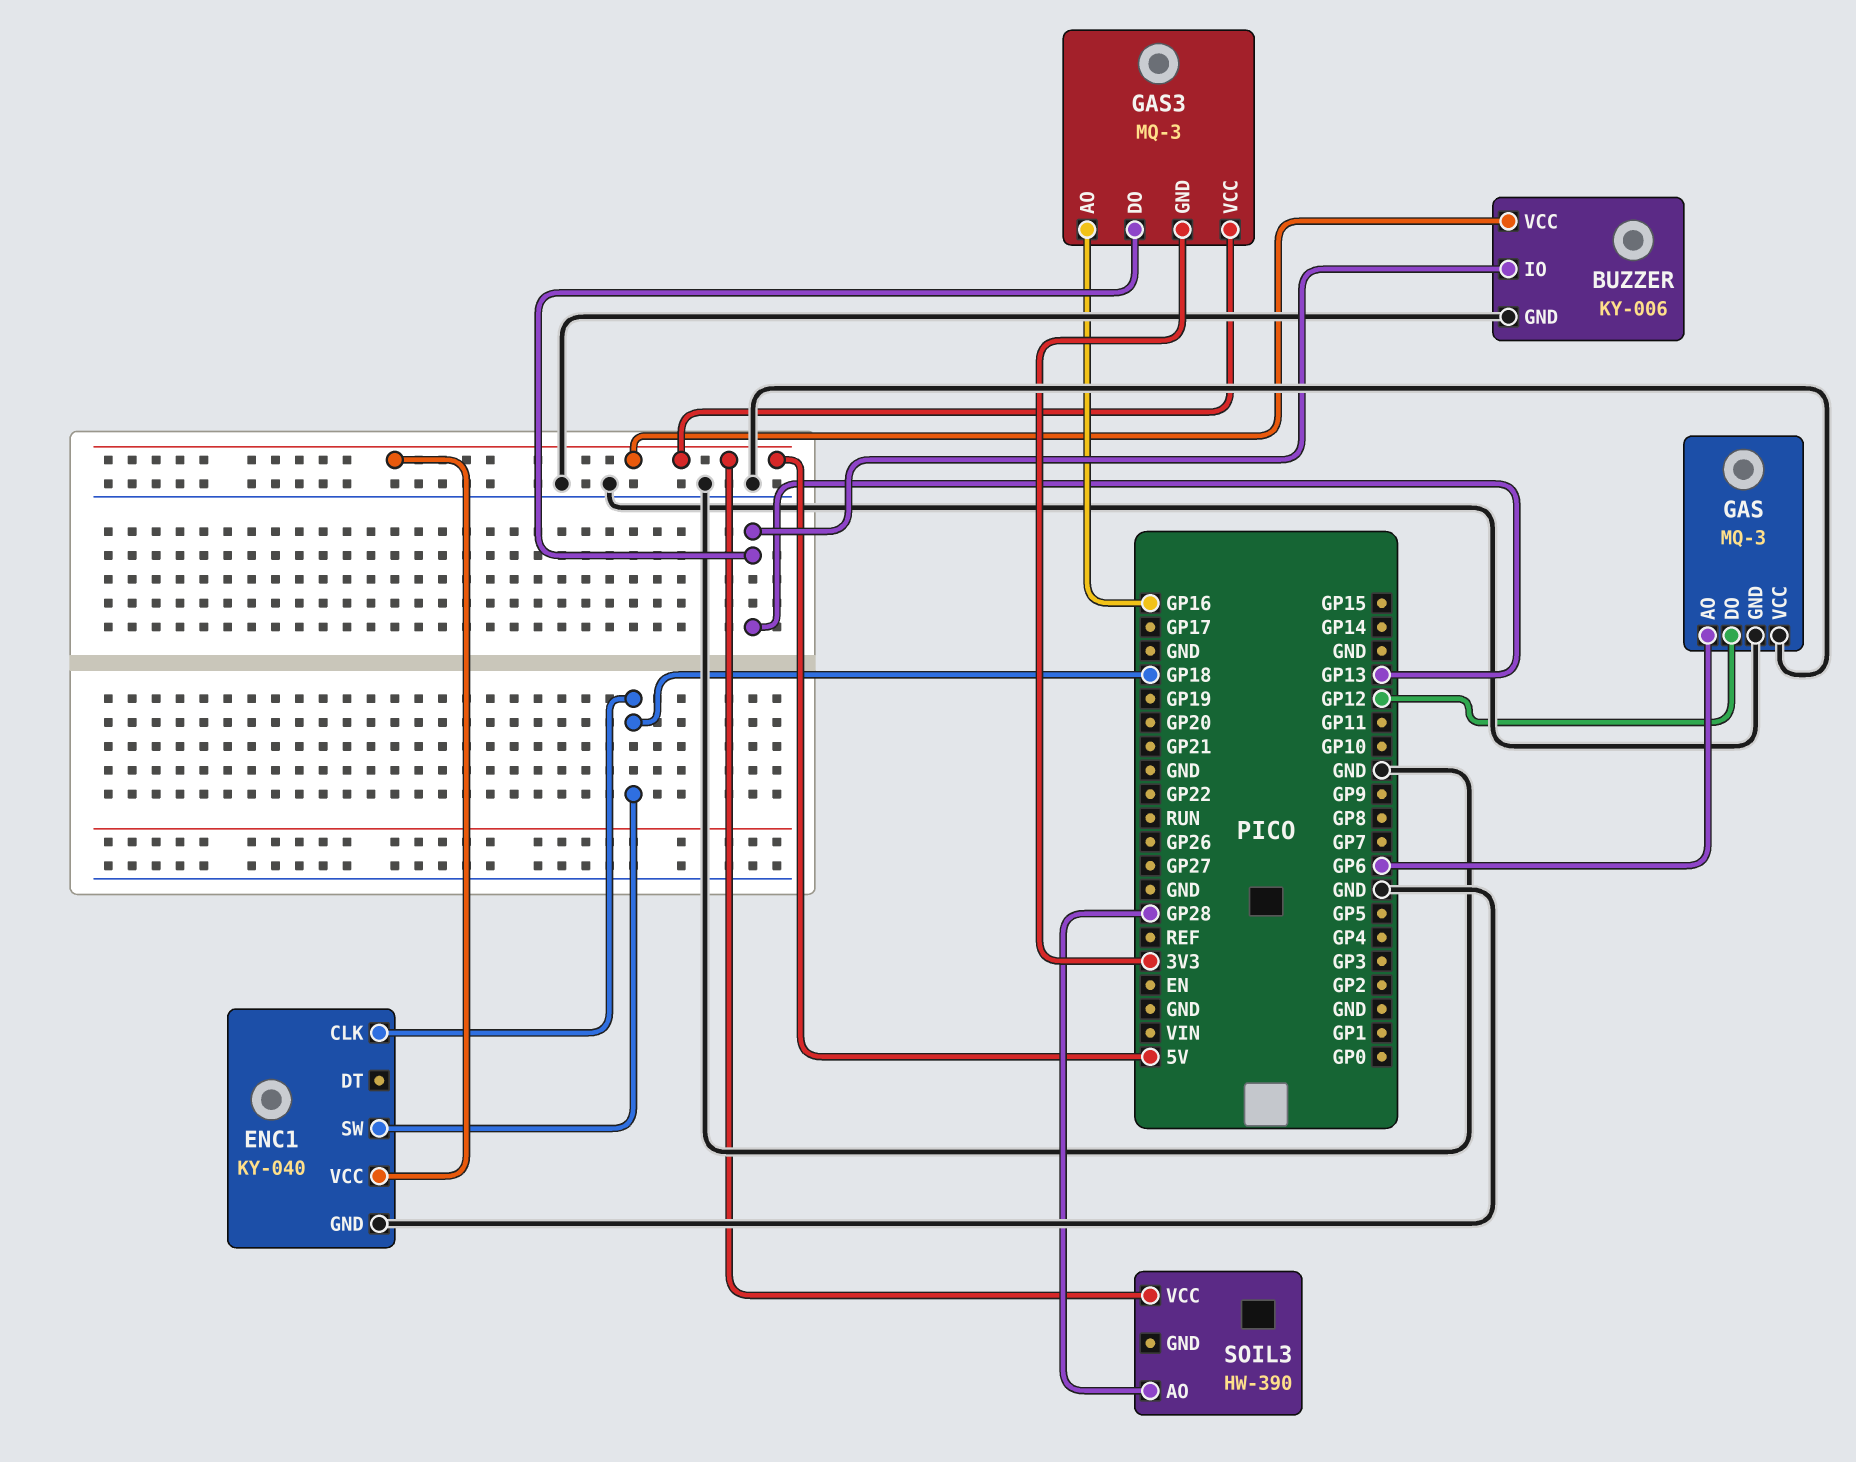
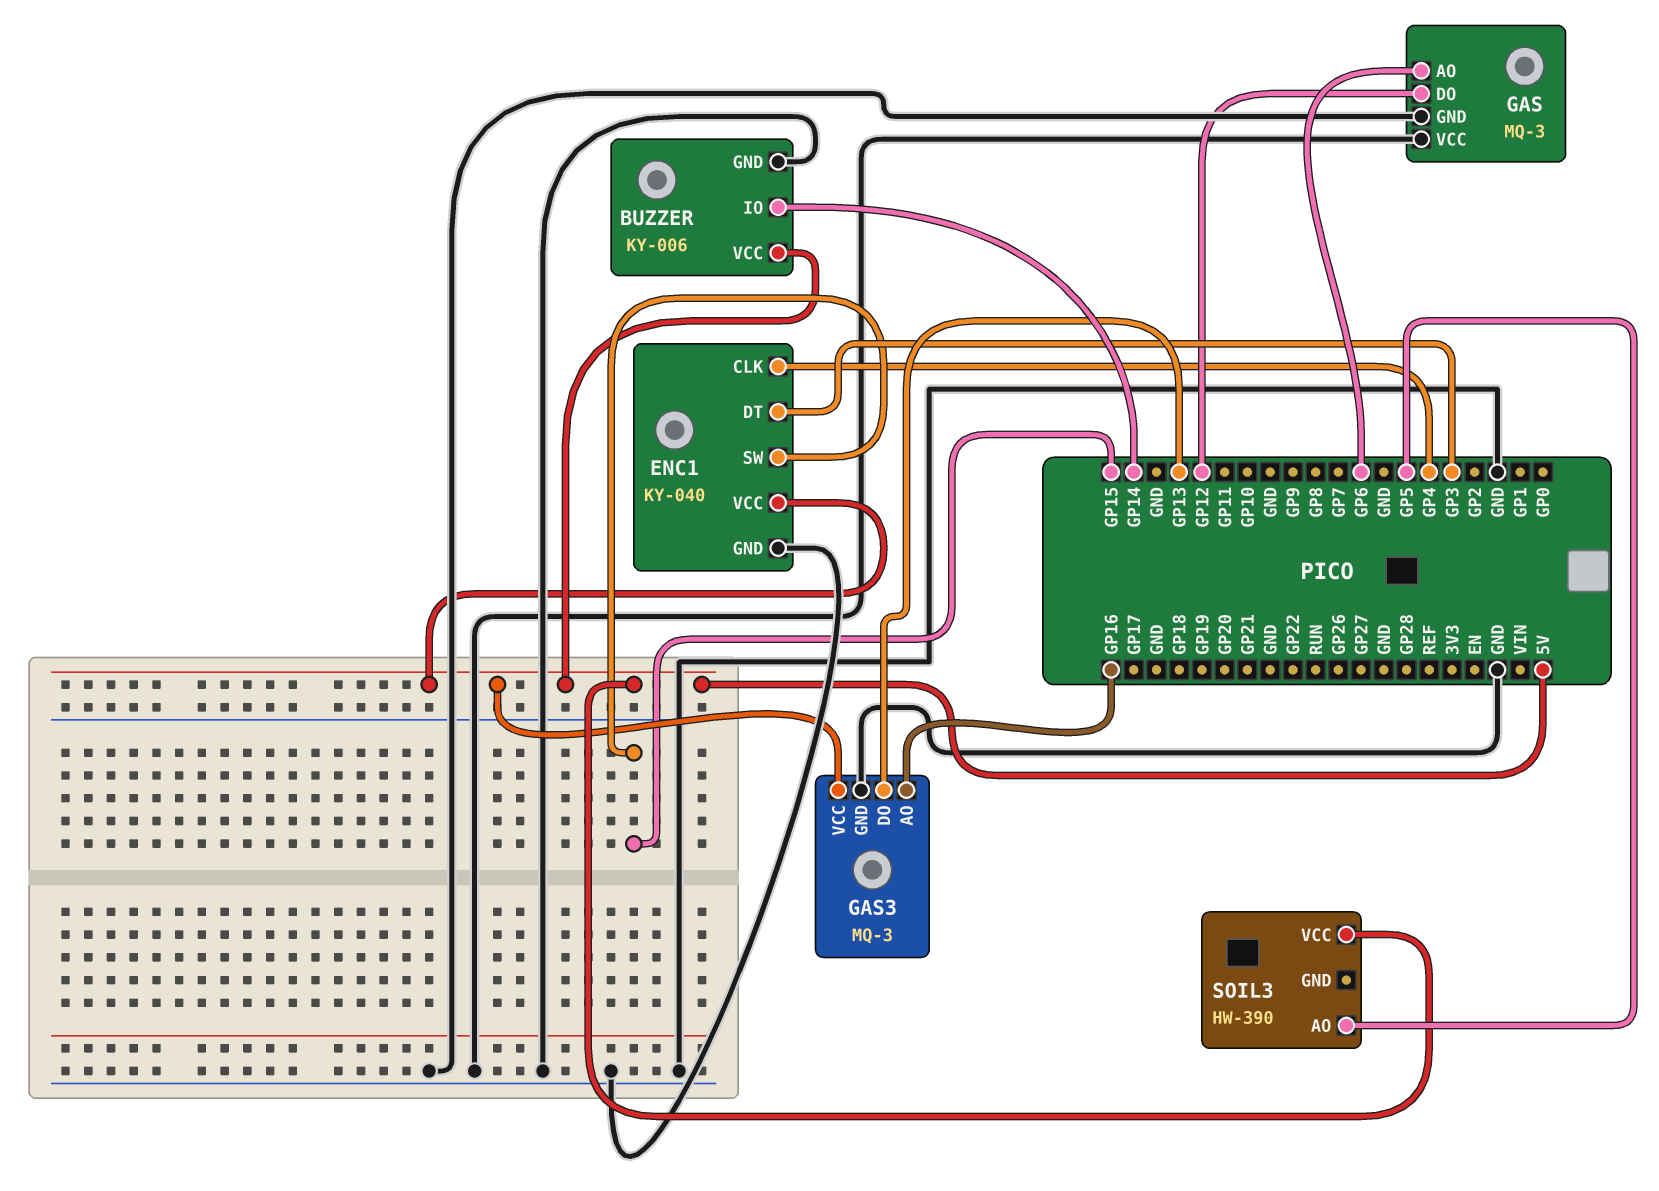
BUZZER pin IO: GP13 -> GP14
ENC1 pin CLK: GP18 -> GP4
ENC1 pin DT: none -> GP3
ENC1 pin SW: GP18 -> GP15
GAS3 pin GND: 3V3 -> GND
SOIL3 pin AO: GP28 -> GP5

